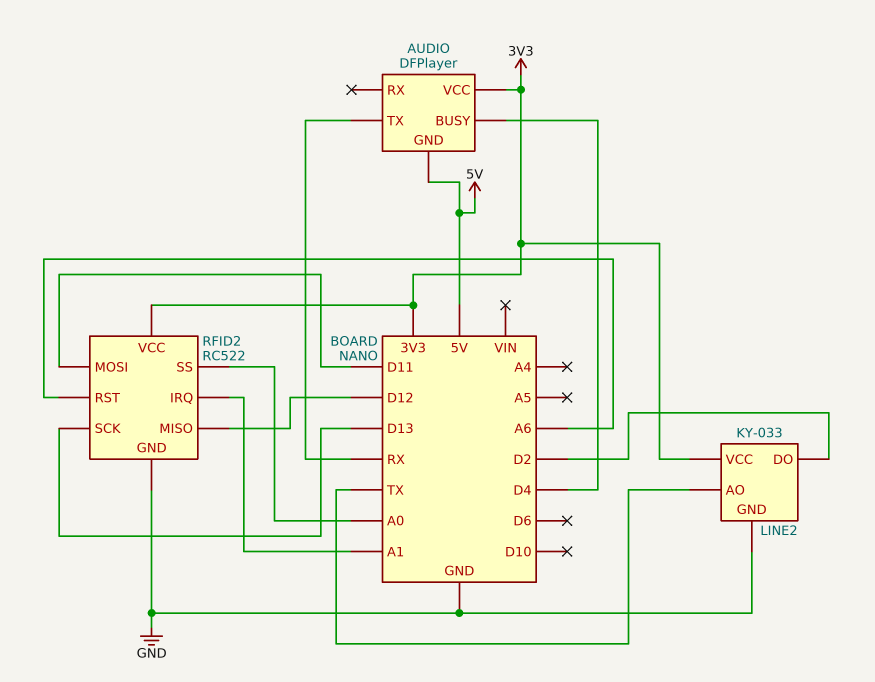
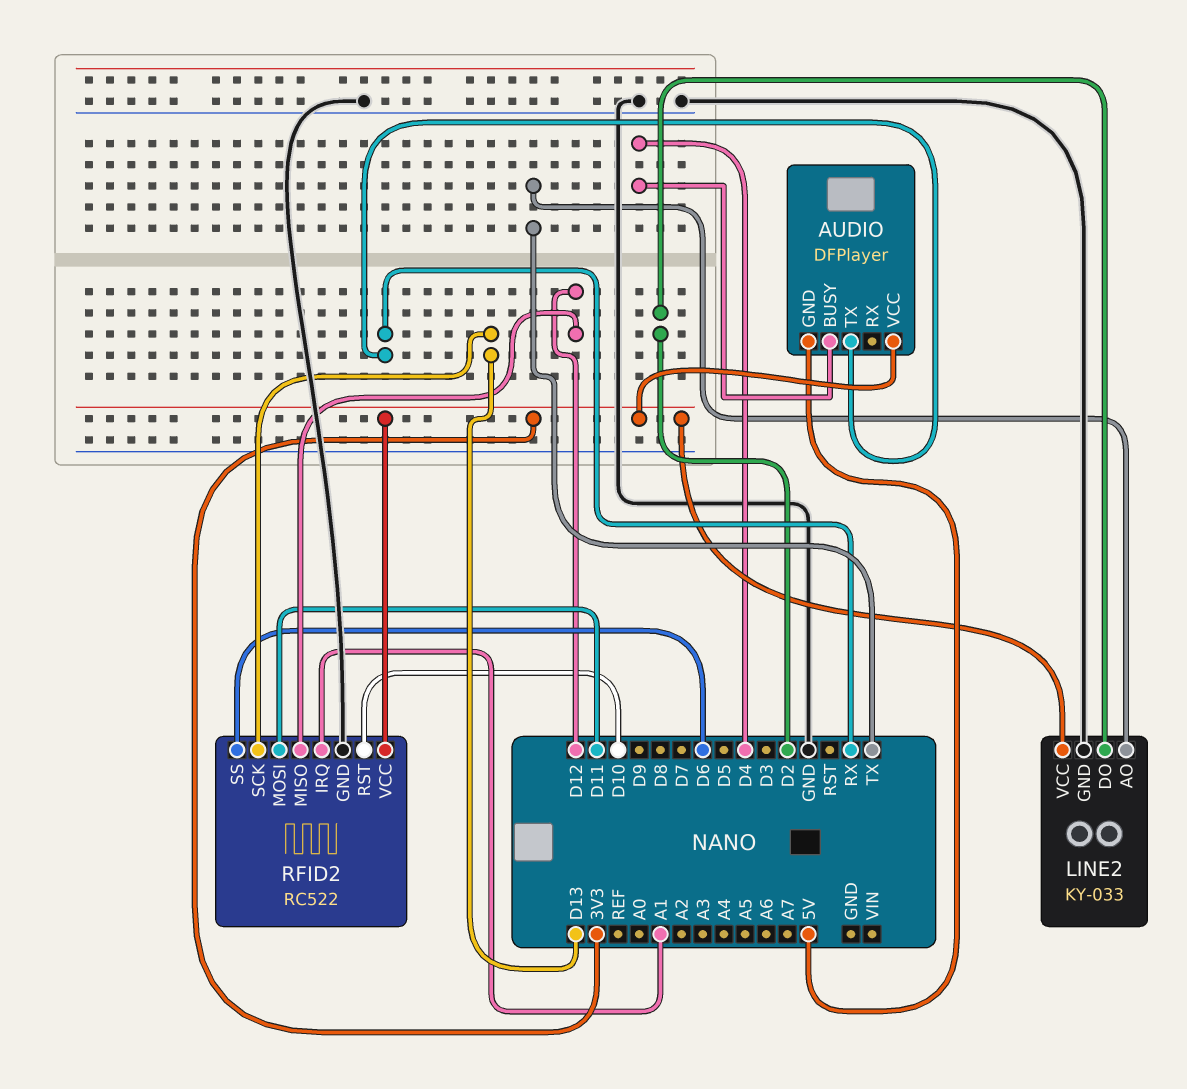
RFID2 pin RST: A6 -> D10
RFID2 pin SS: A0 -> D6

